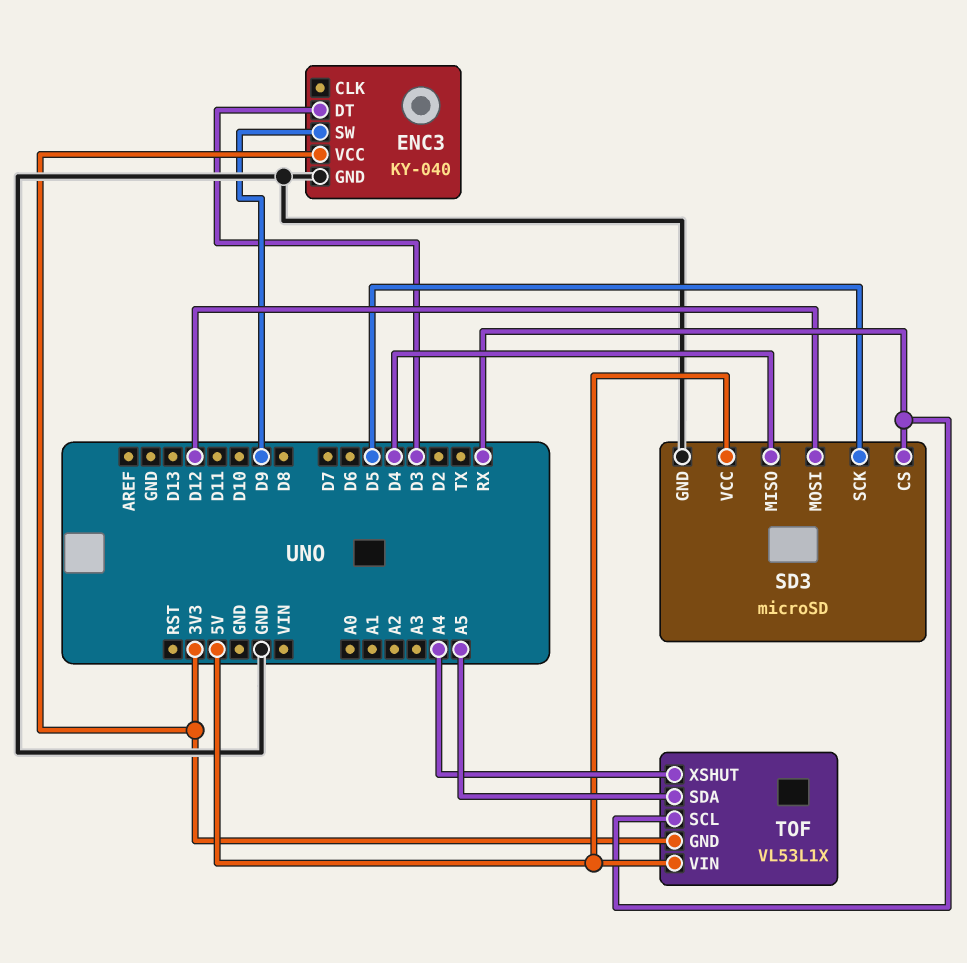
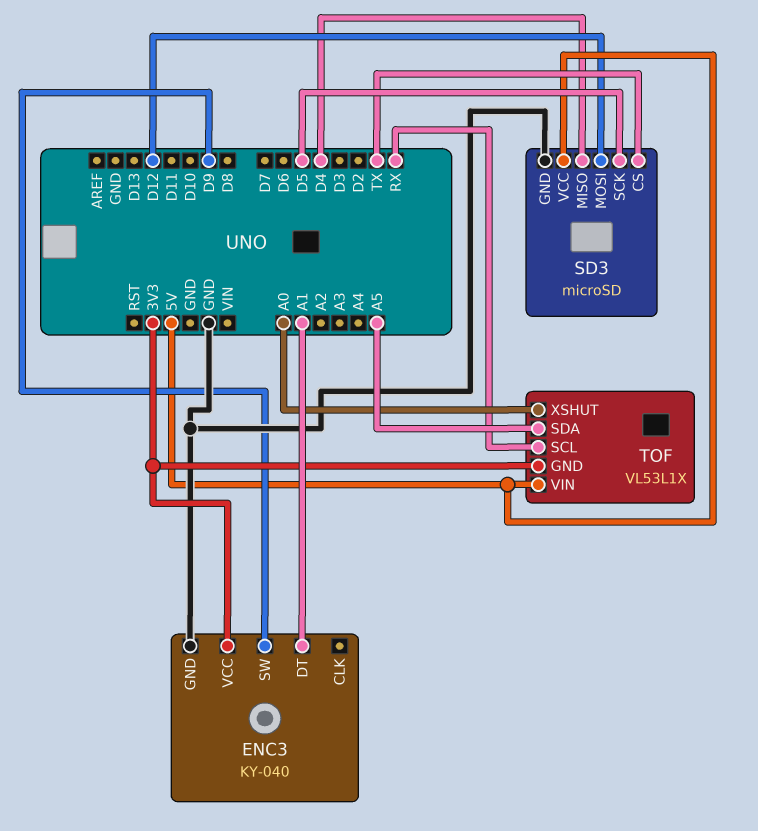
ENC3 pin DT: D3 -> A1
SD3 pin CS: RX -> TX
TOF pin XSHUT: A4 -> A0

